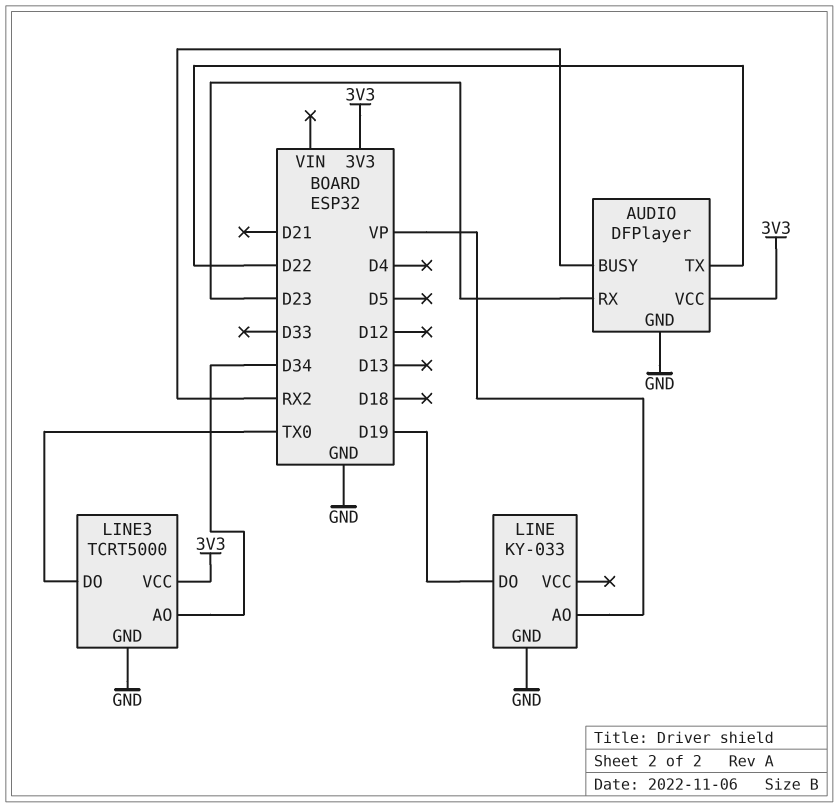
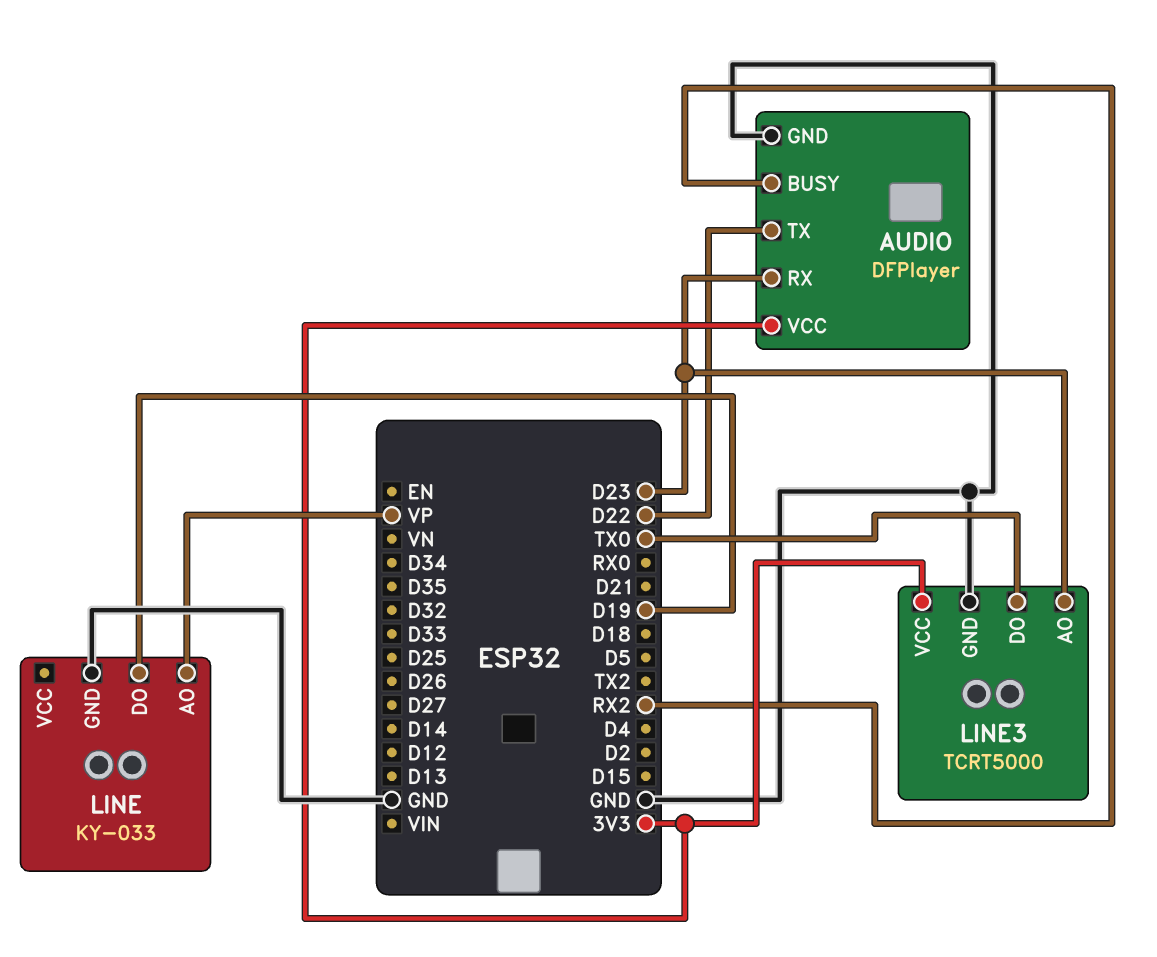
LINE3 pin AO: D34 -> D23

